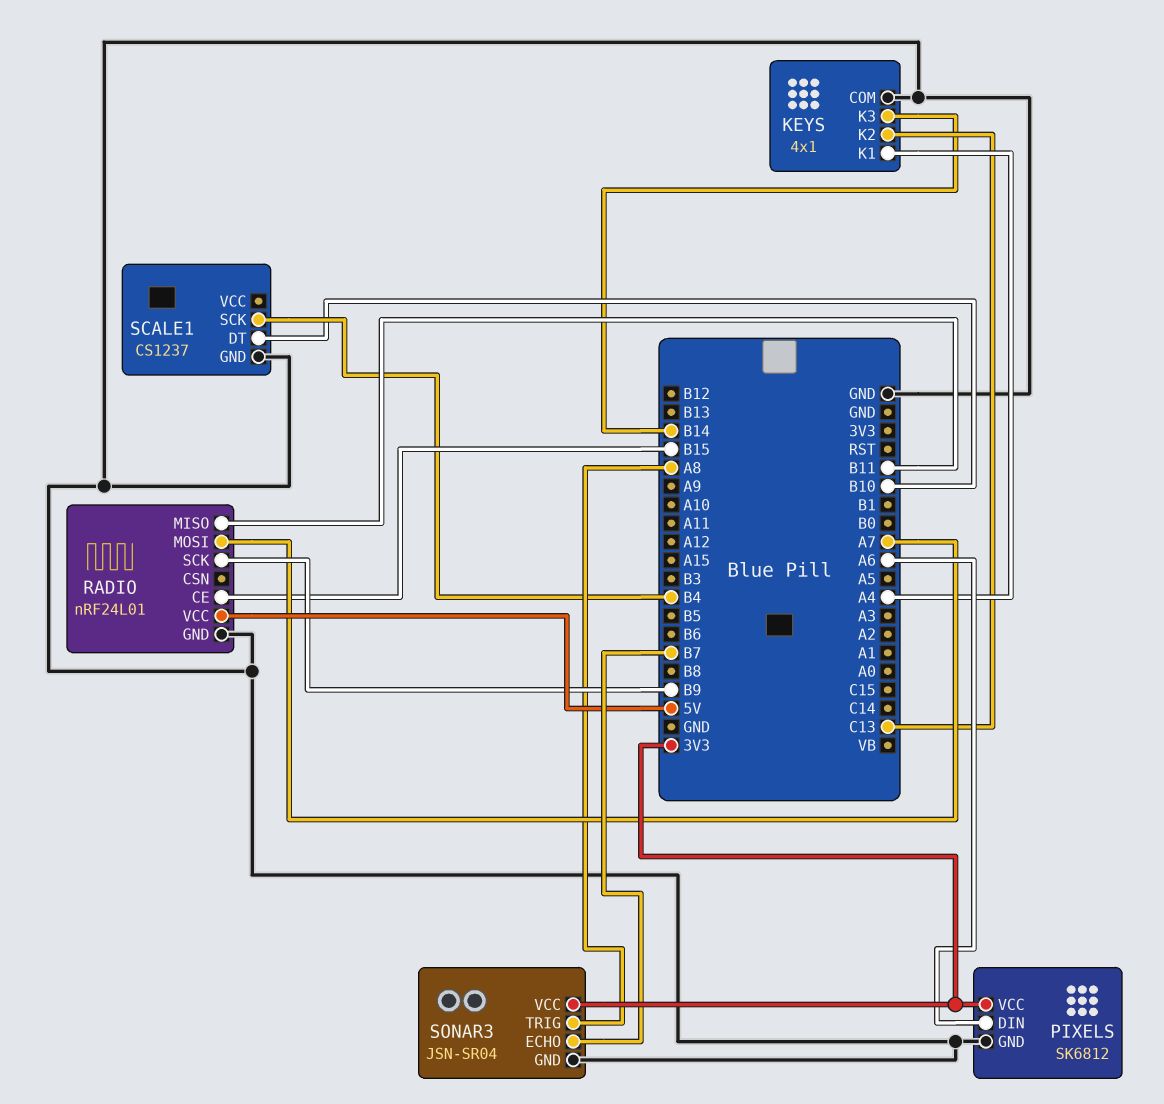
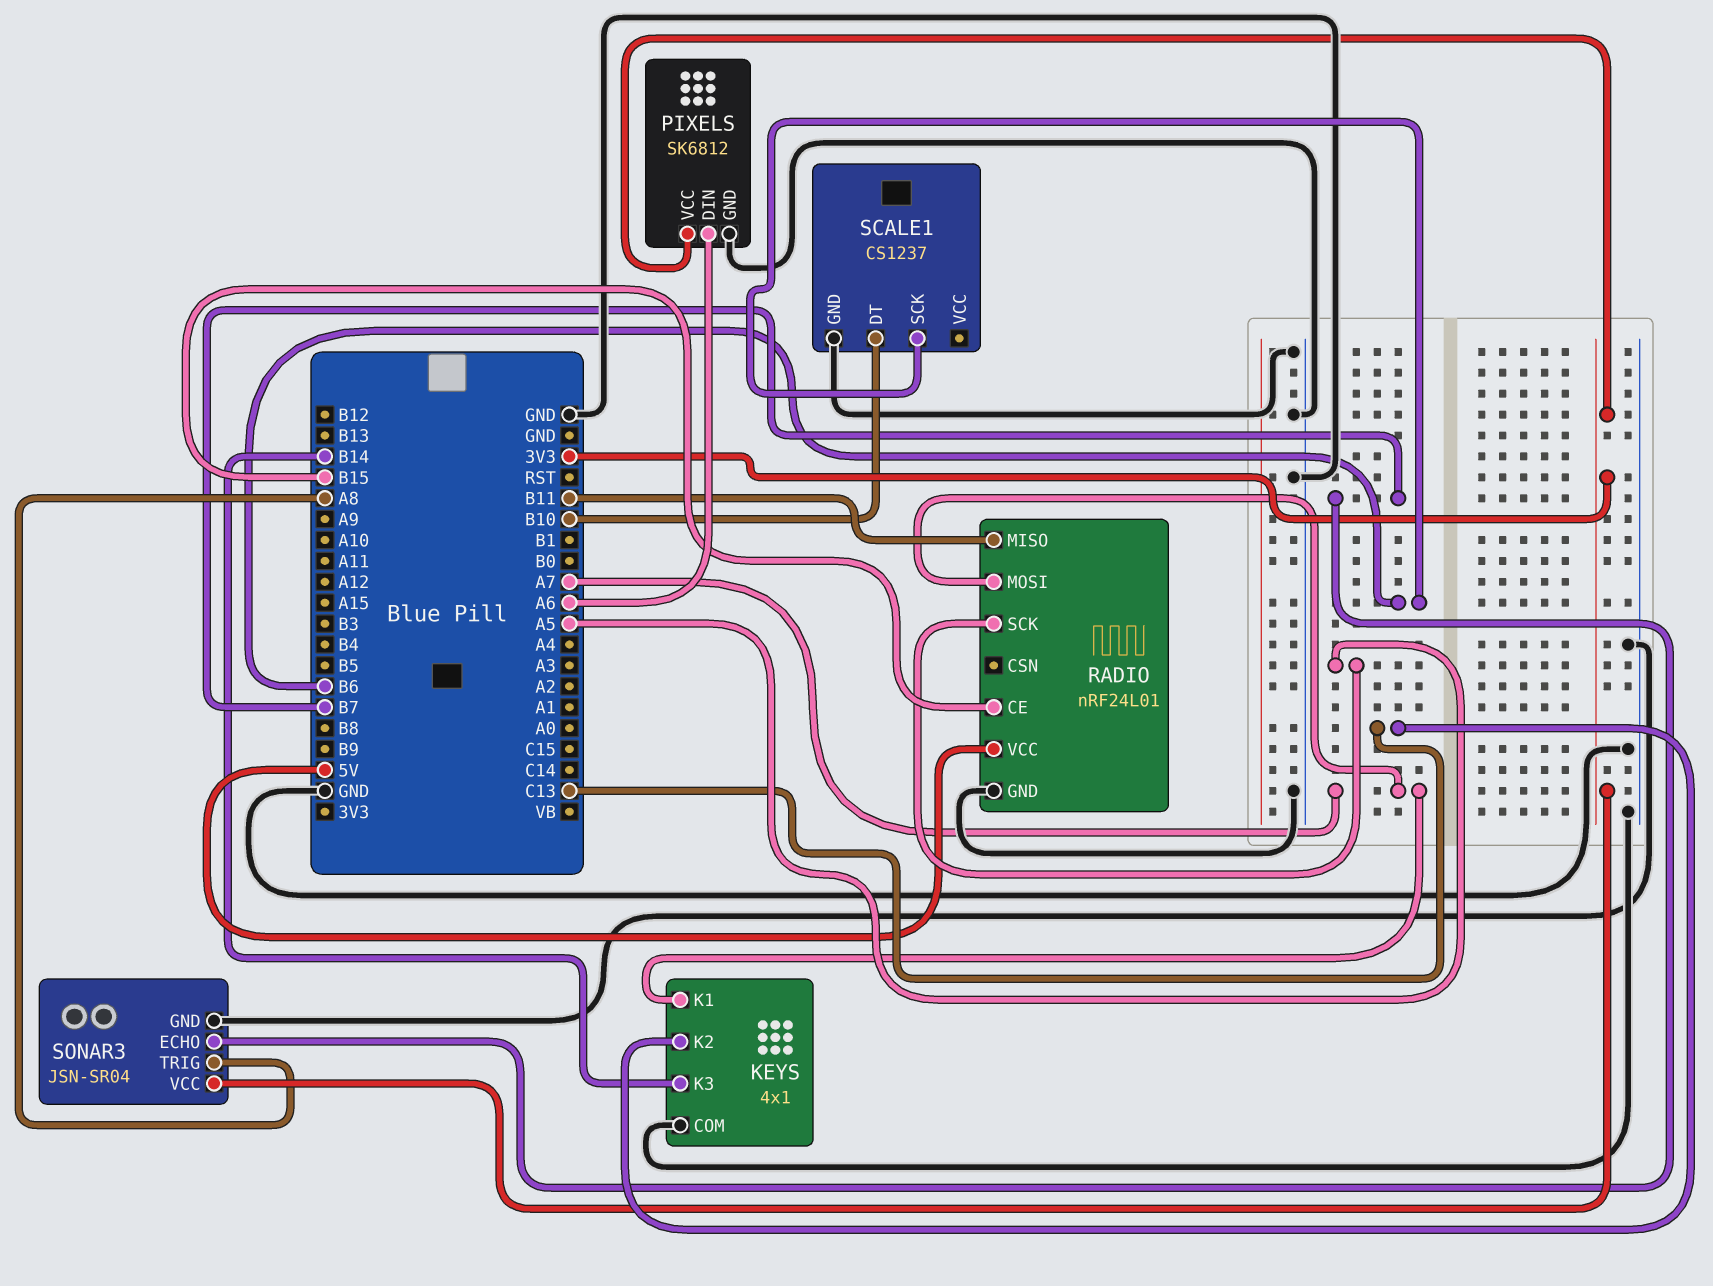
KEYS pin K1: A4 -> A7
RADIO pin SCK: B9 -> A5
SCALE1 pin SCK: B4 -> B6

